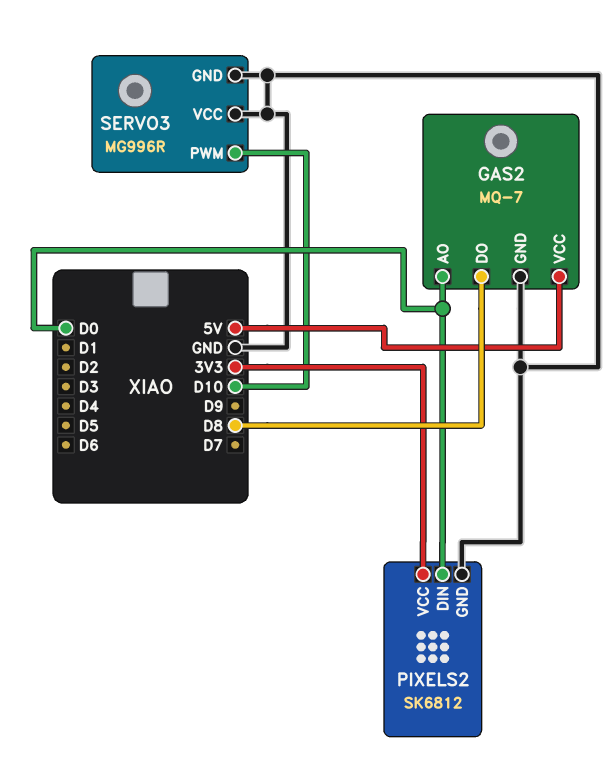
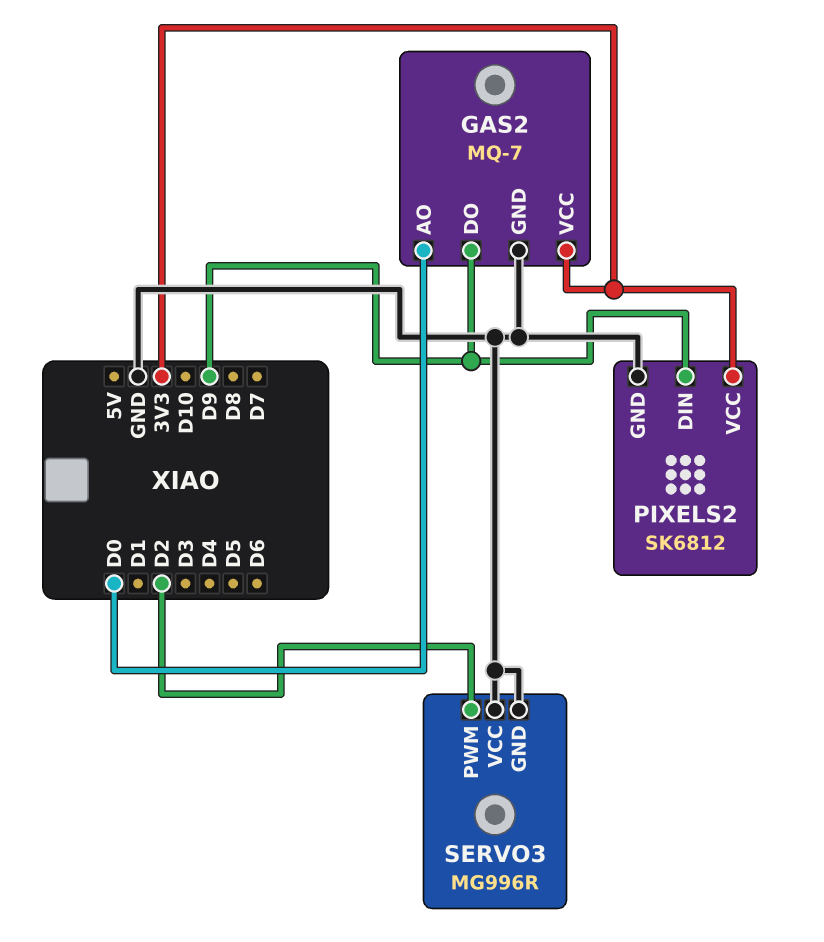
GAS2 pin DO: D8 -> D9
GAS2 pin VCC: 5V -> 3V3
PIXELS2 pin DIN: D0 -> D9
SERVO3 pin PWM: D10 -> D2

